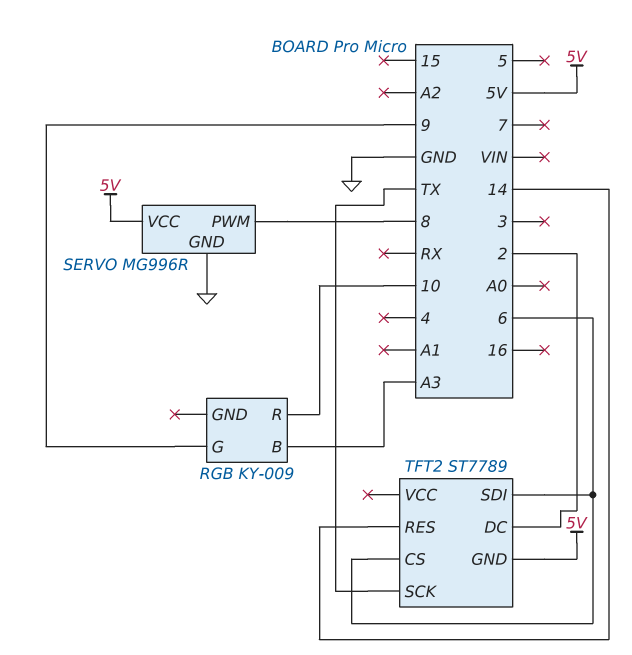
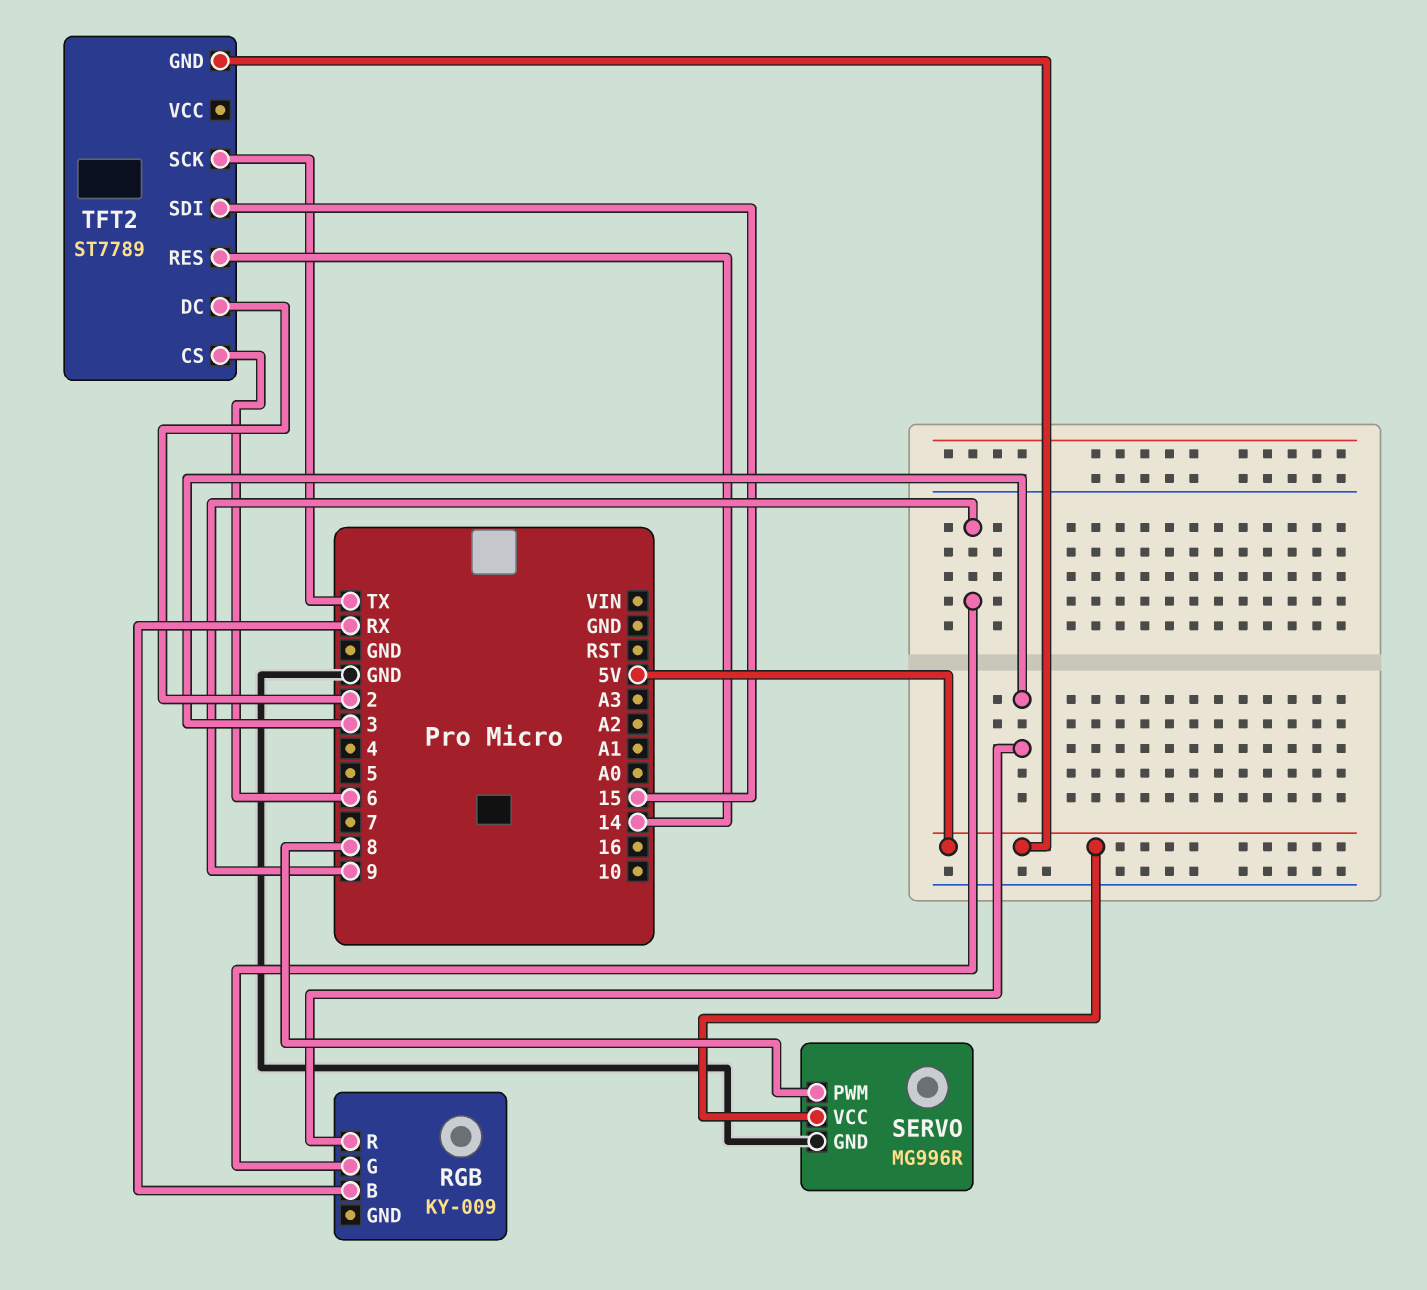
RGB pin B: A3 -> RX
RGB pin R: 10 -> 3
TFT2 pin SDI: 6 -> 15

